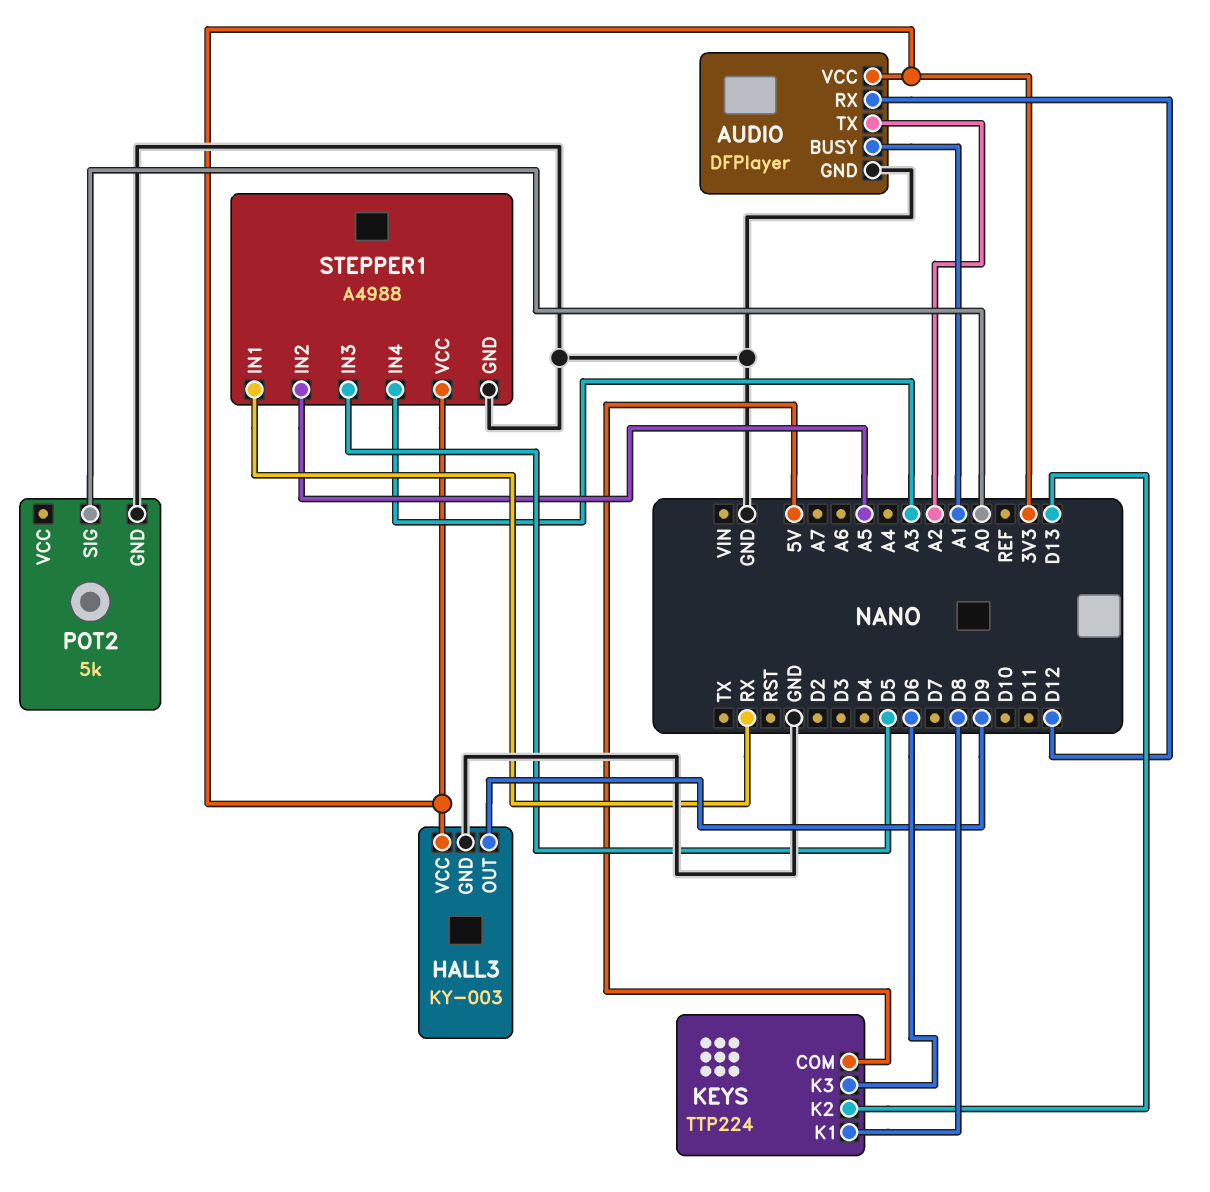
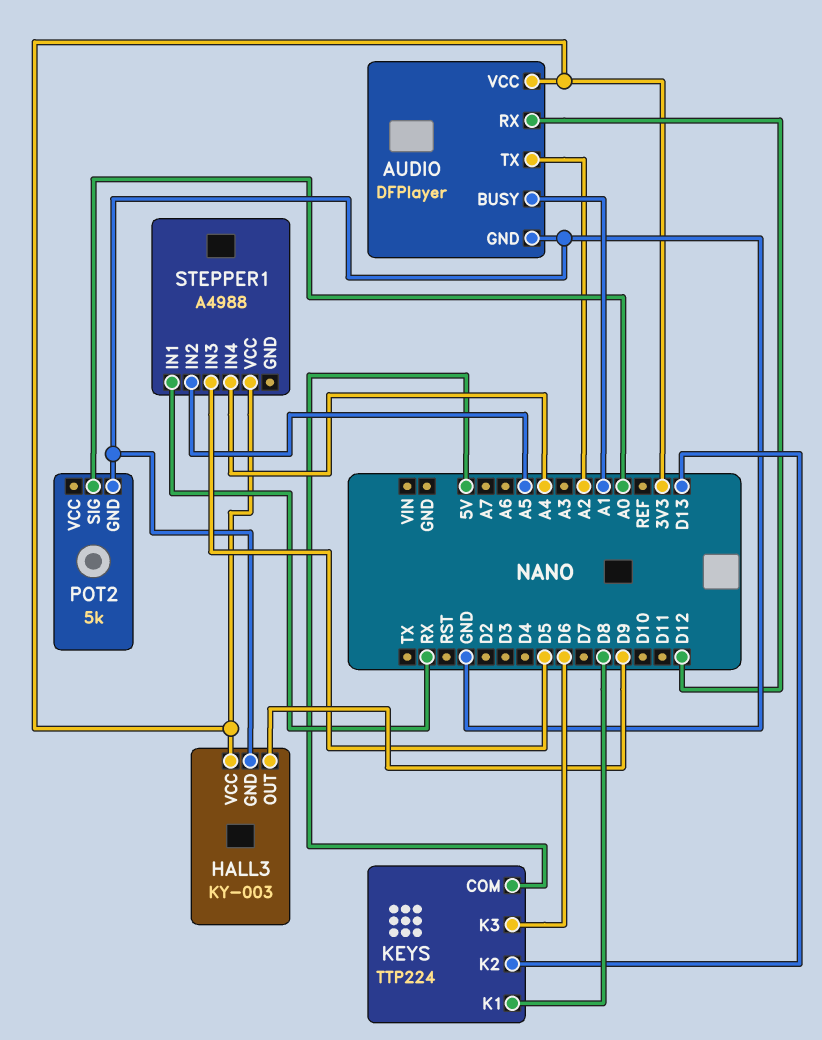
STEPPER1 pin GND: GND -> none
STEPPER1 pin IN4: A3 -> A4

